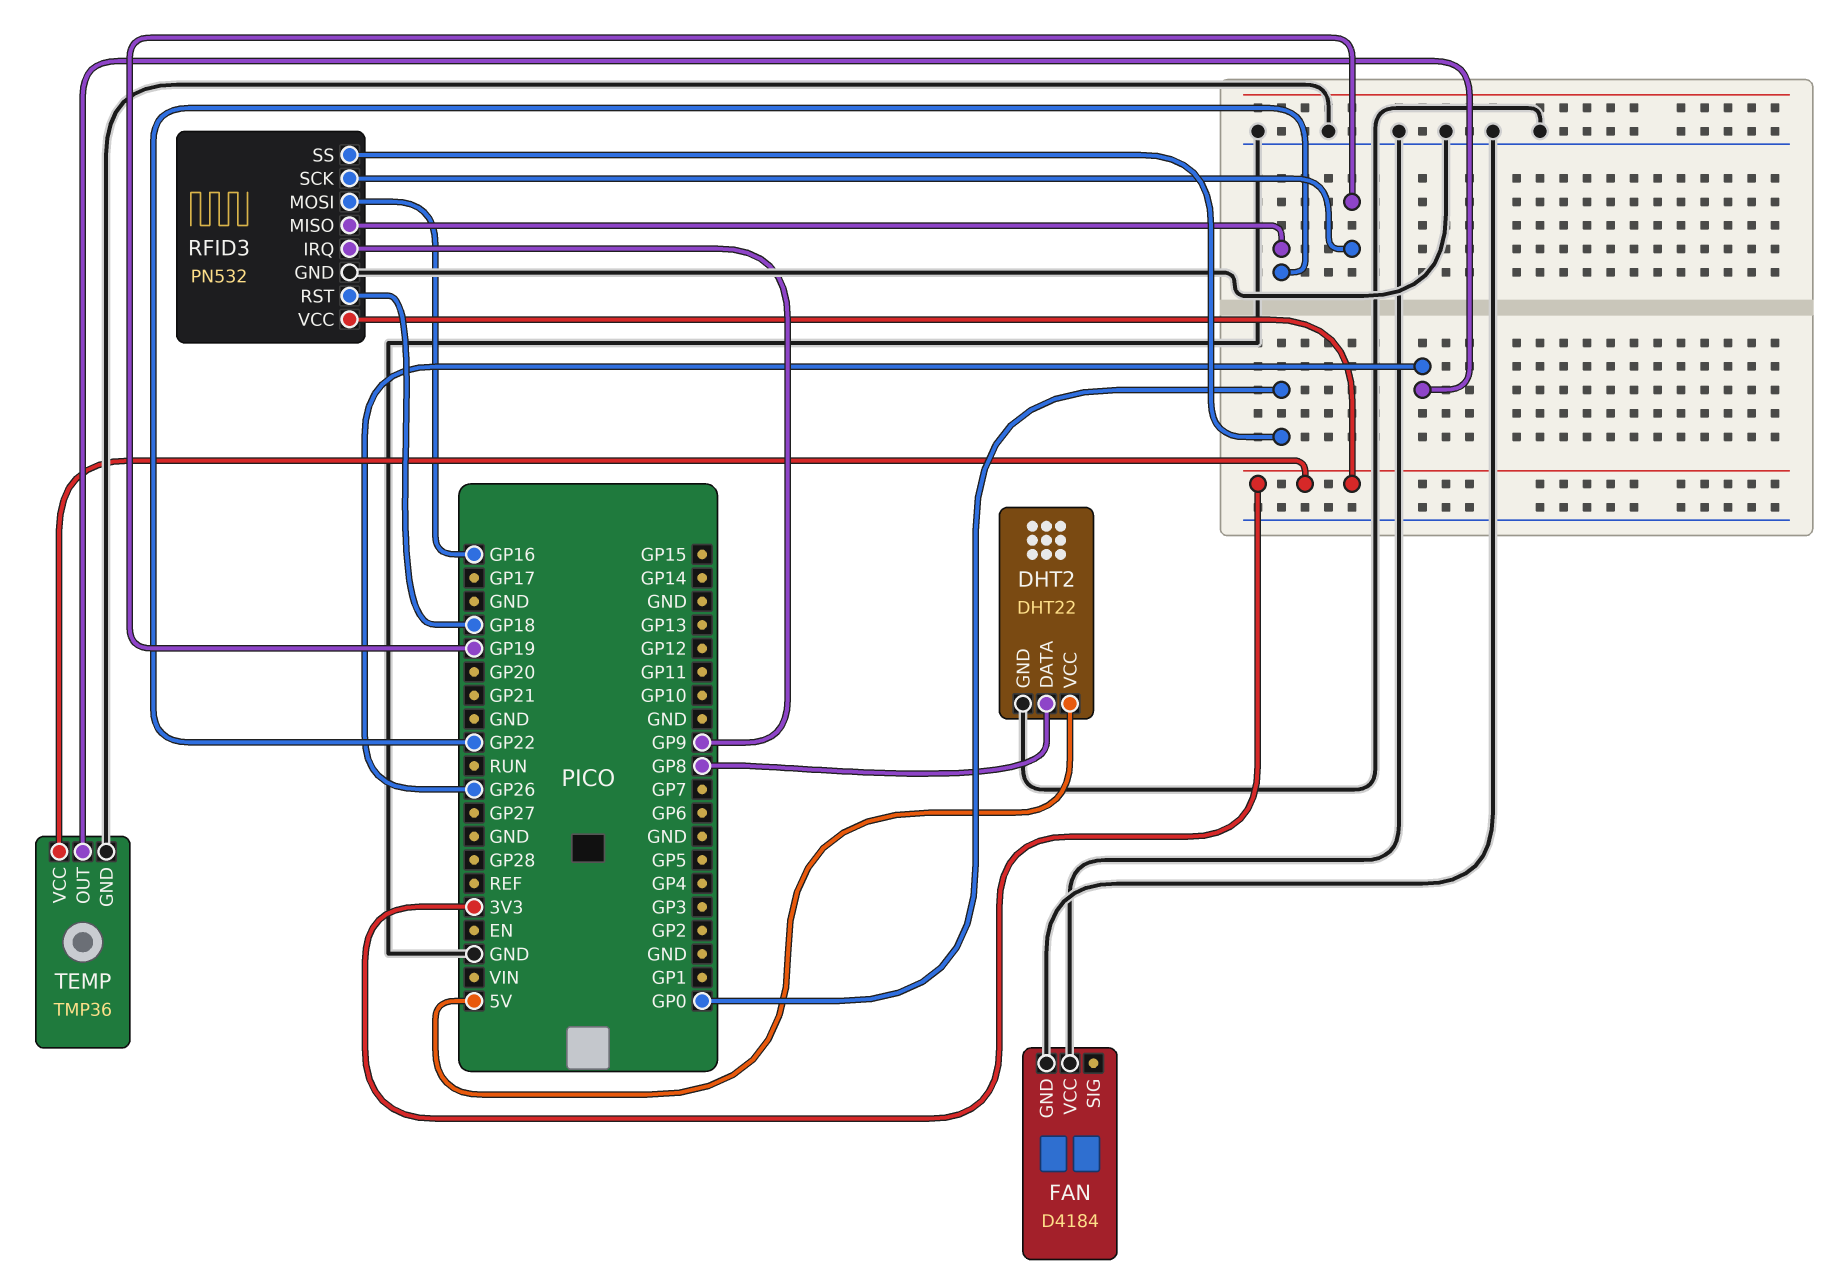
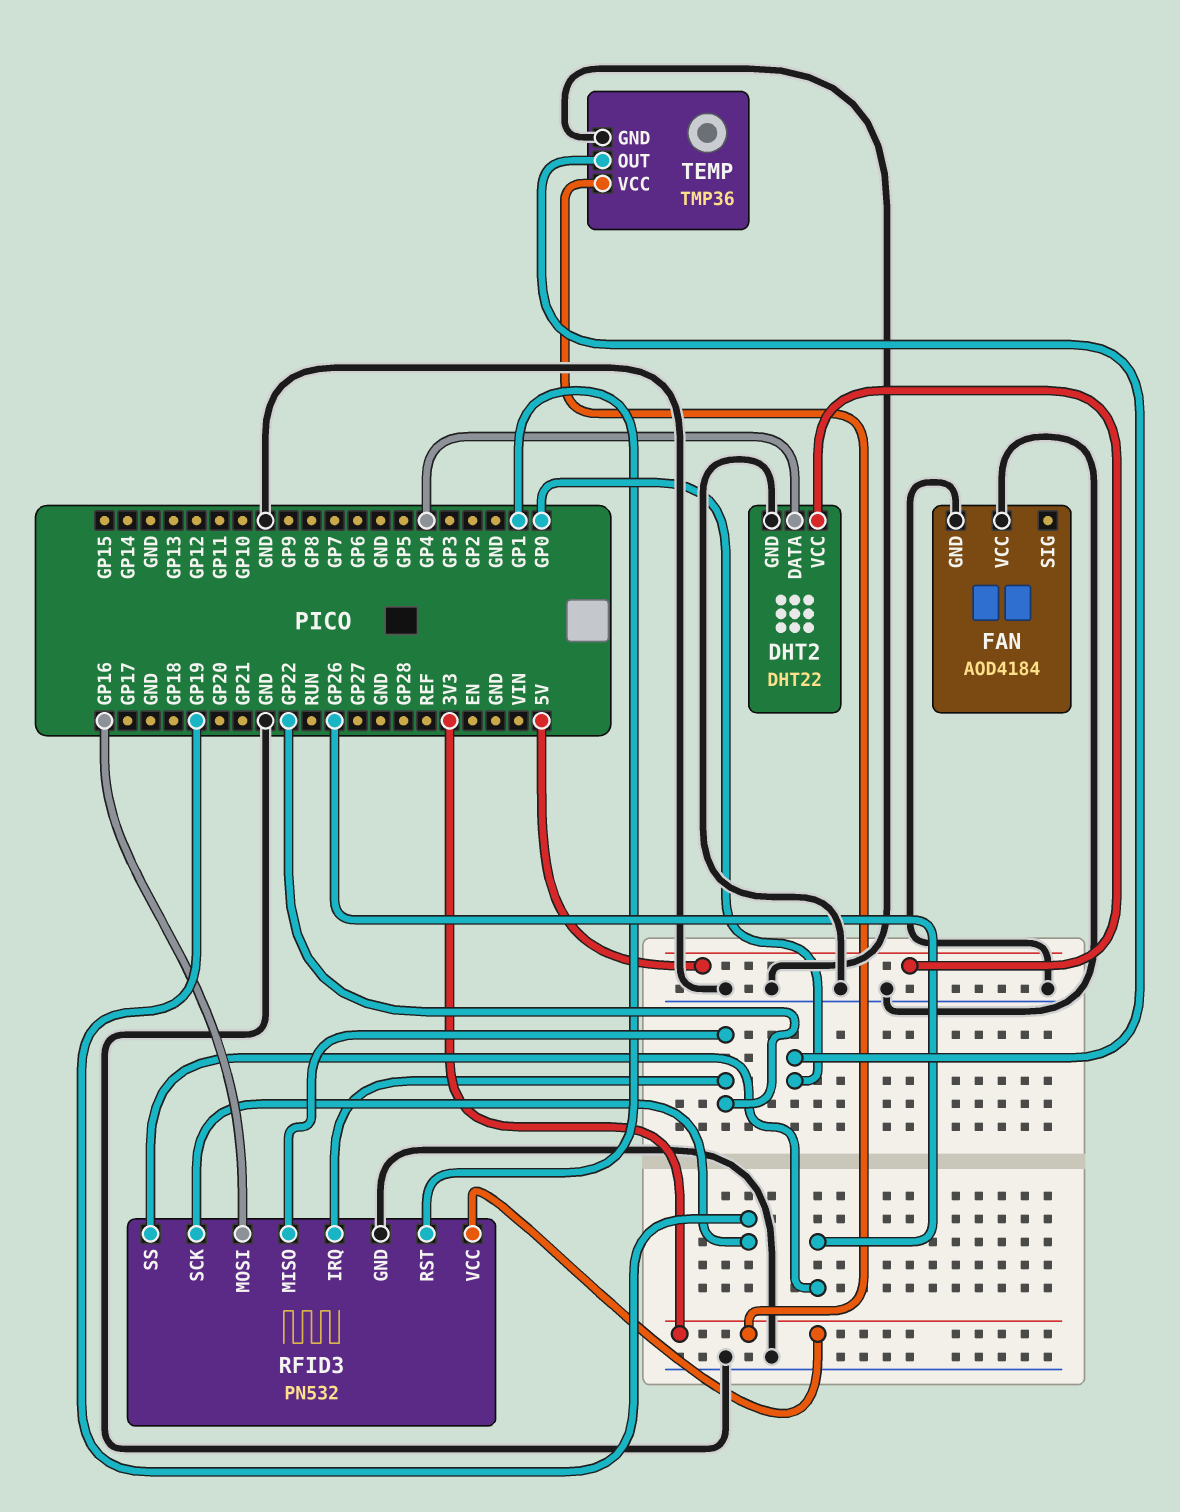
DHT2 pin DATA: GP8 -> GP4
FAN: D4184 -> AOD4184
RFID3 pin IRQ: GP9 -> GP22
RFID3 pin RST: GP18 -> GP1
RFID3 pin SS: GP0 -> GP26
TEMP pin OUT: GP26 -> GP0

